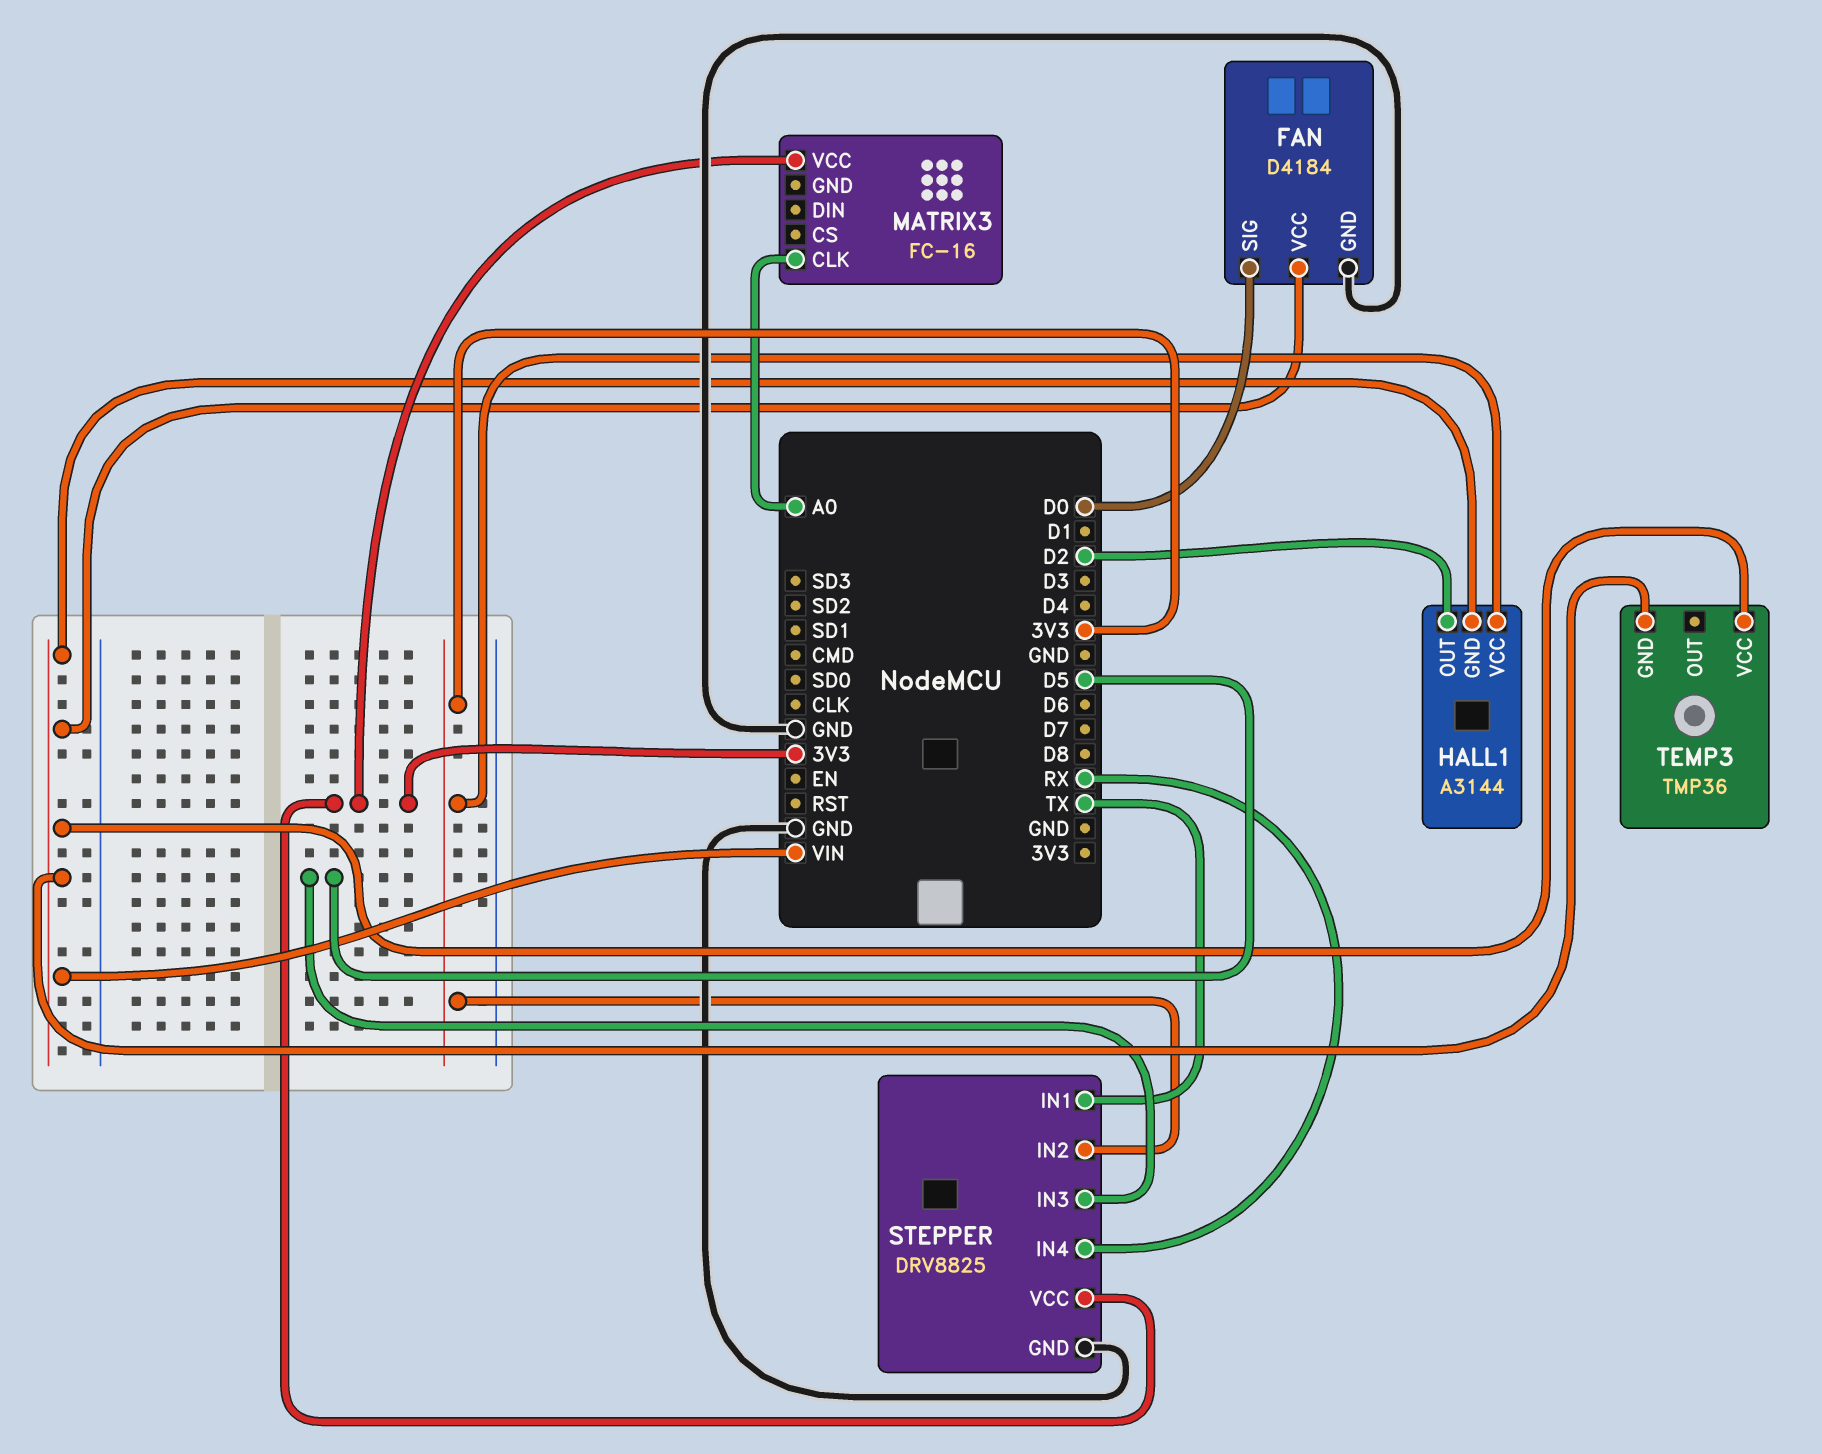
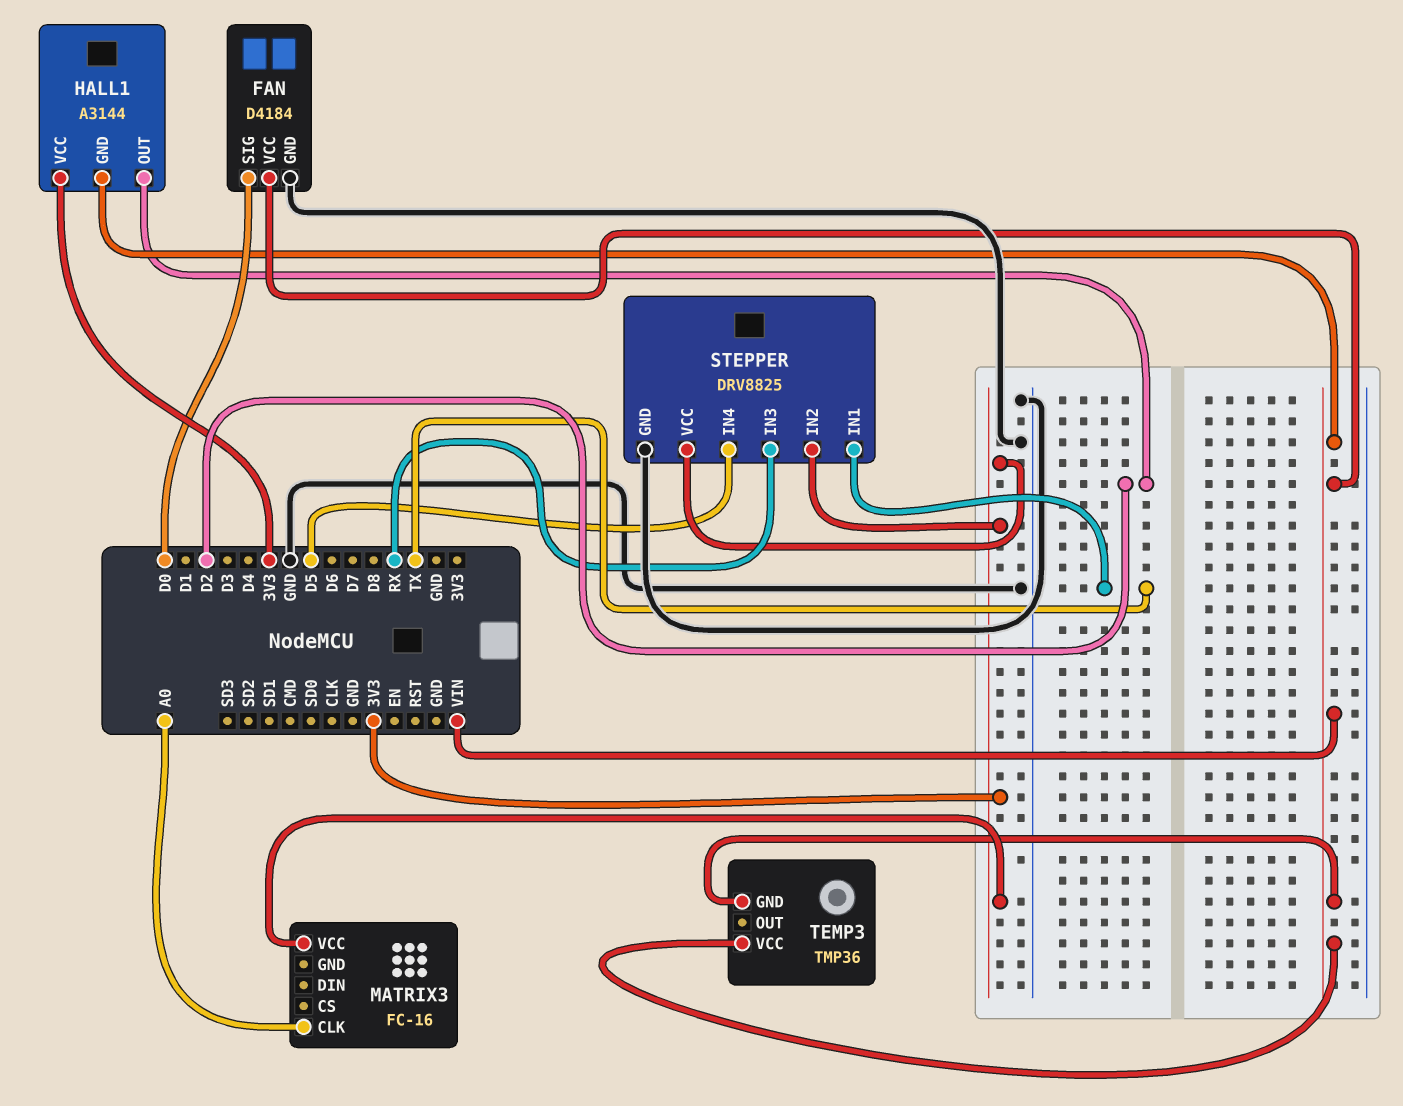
STEPPER pin IN3: D5 -> RX
STEPPER pin IN4: RX -> D5

